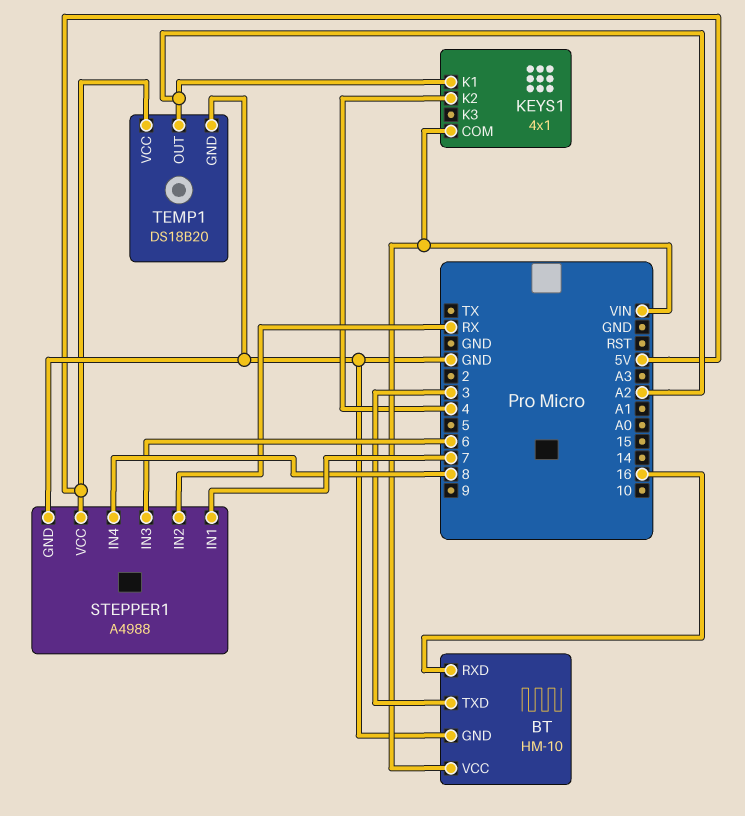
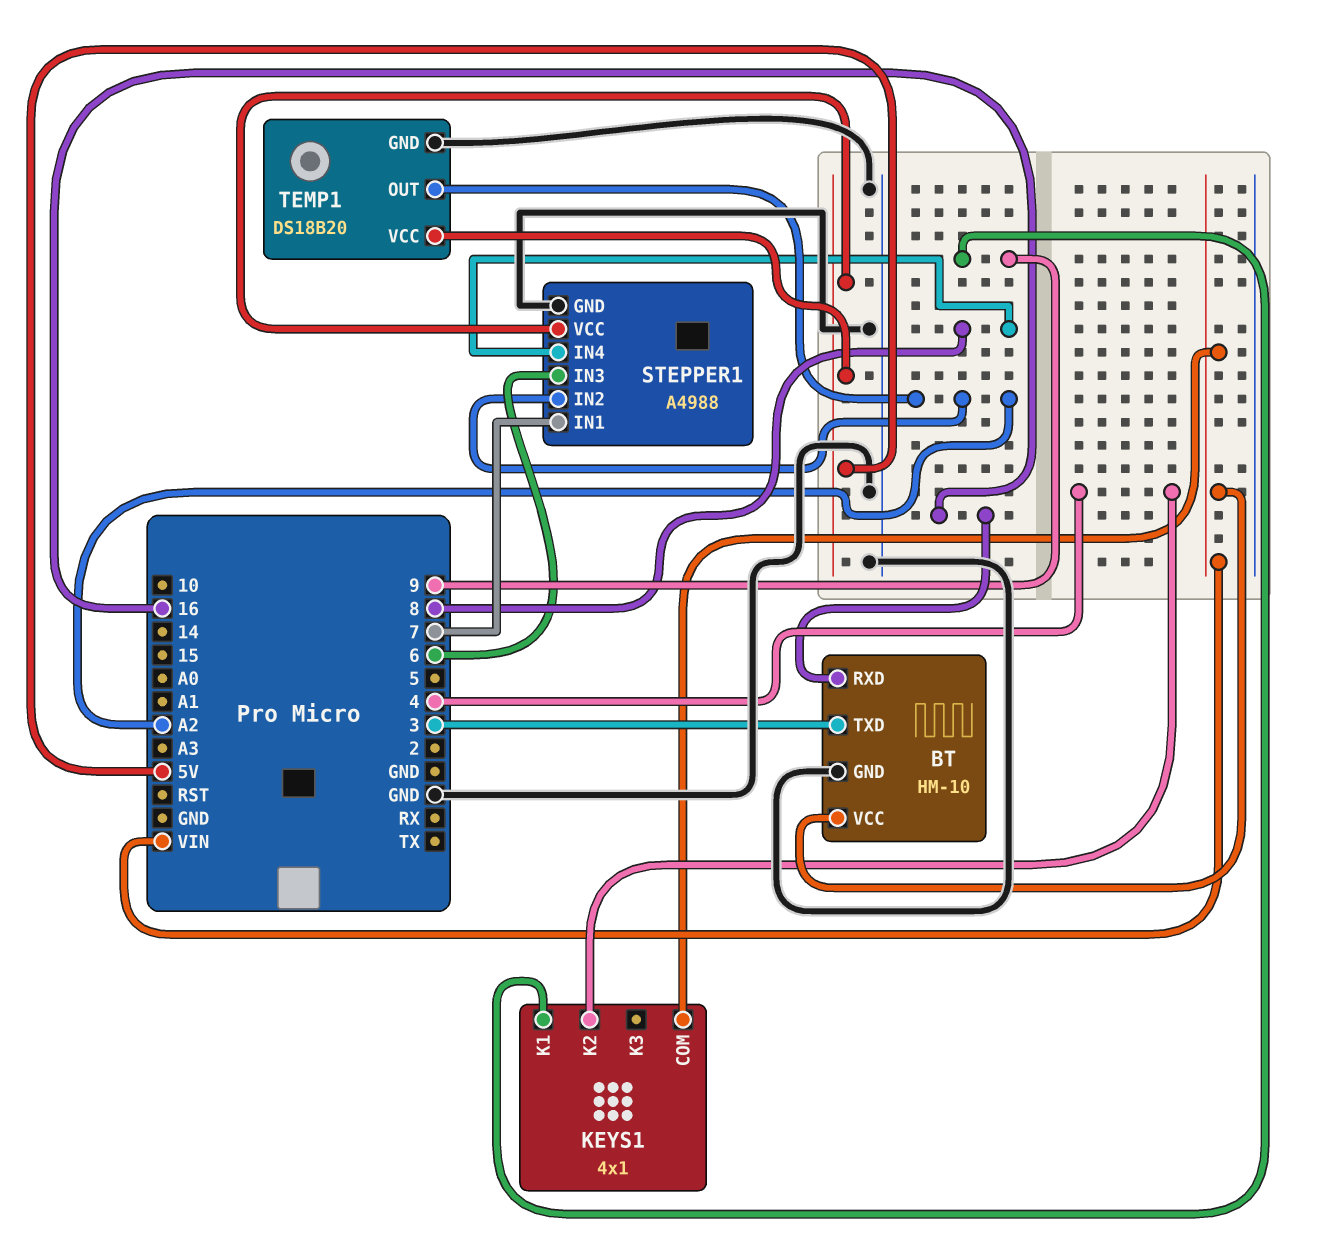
KEYS1 pin K1: A2 -> 9
STEPPER1 pin IN2: RX -> A2

